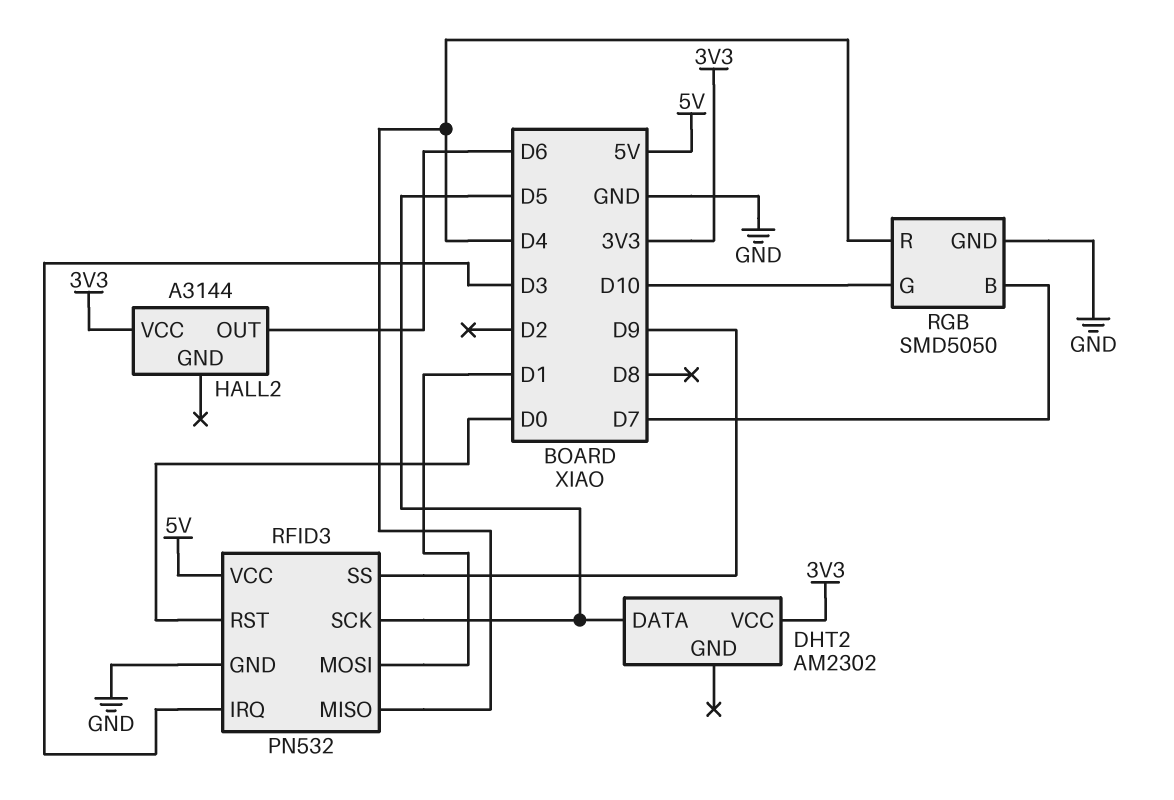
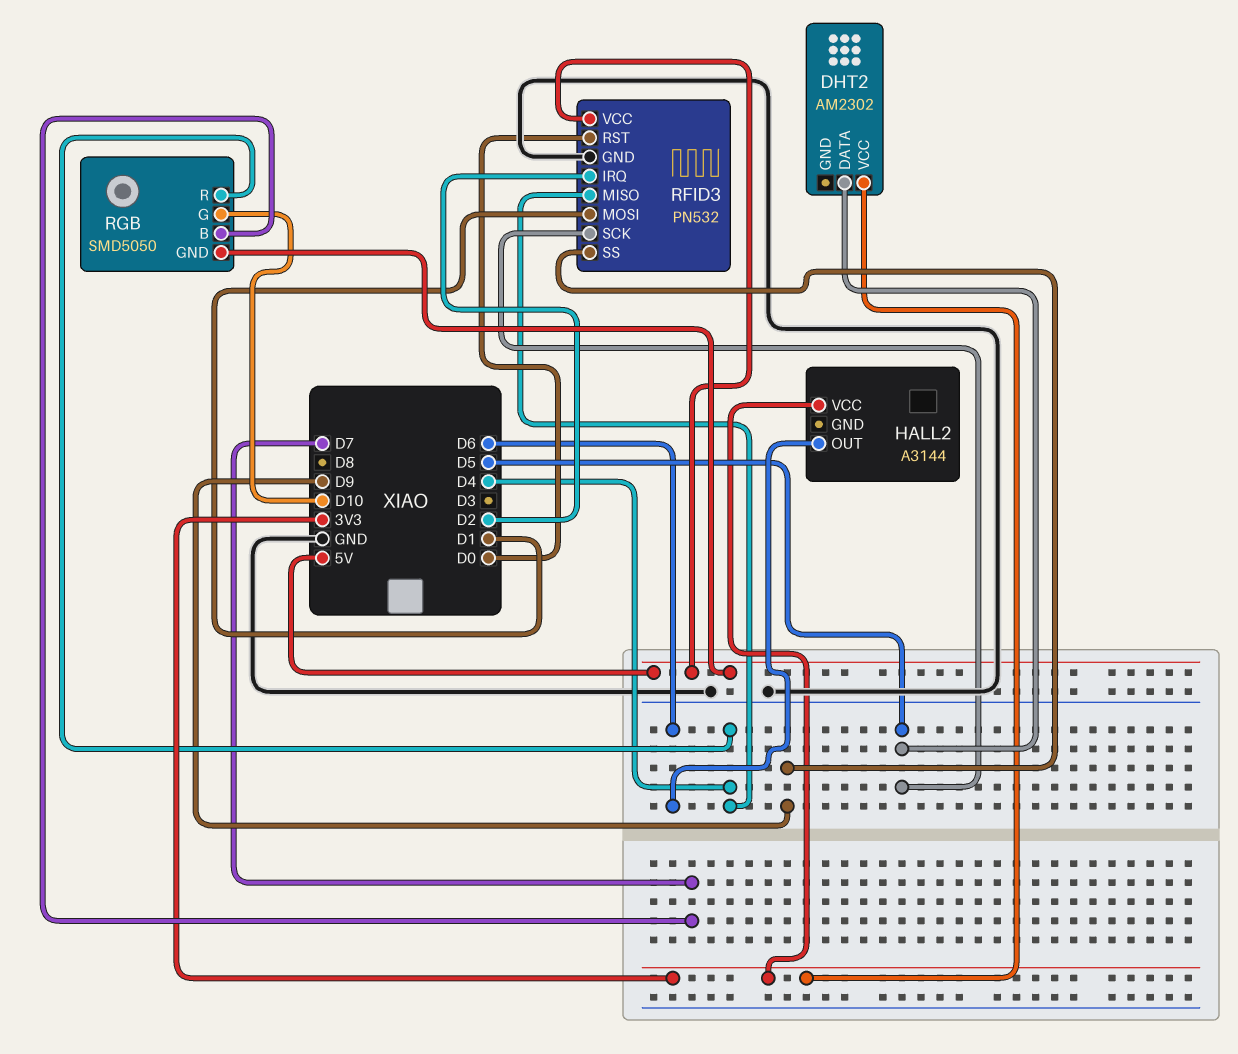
RFID3 pin IRQ: D3 -> D2
RGB pin GND: GND -> 5V

